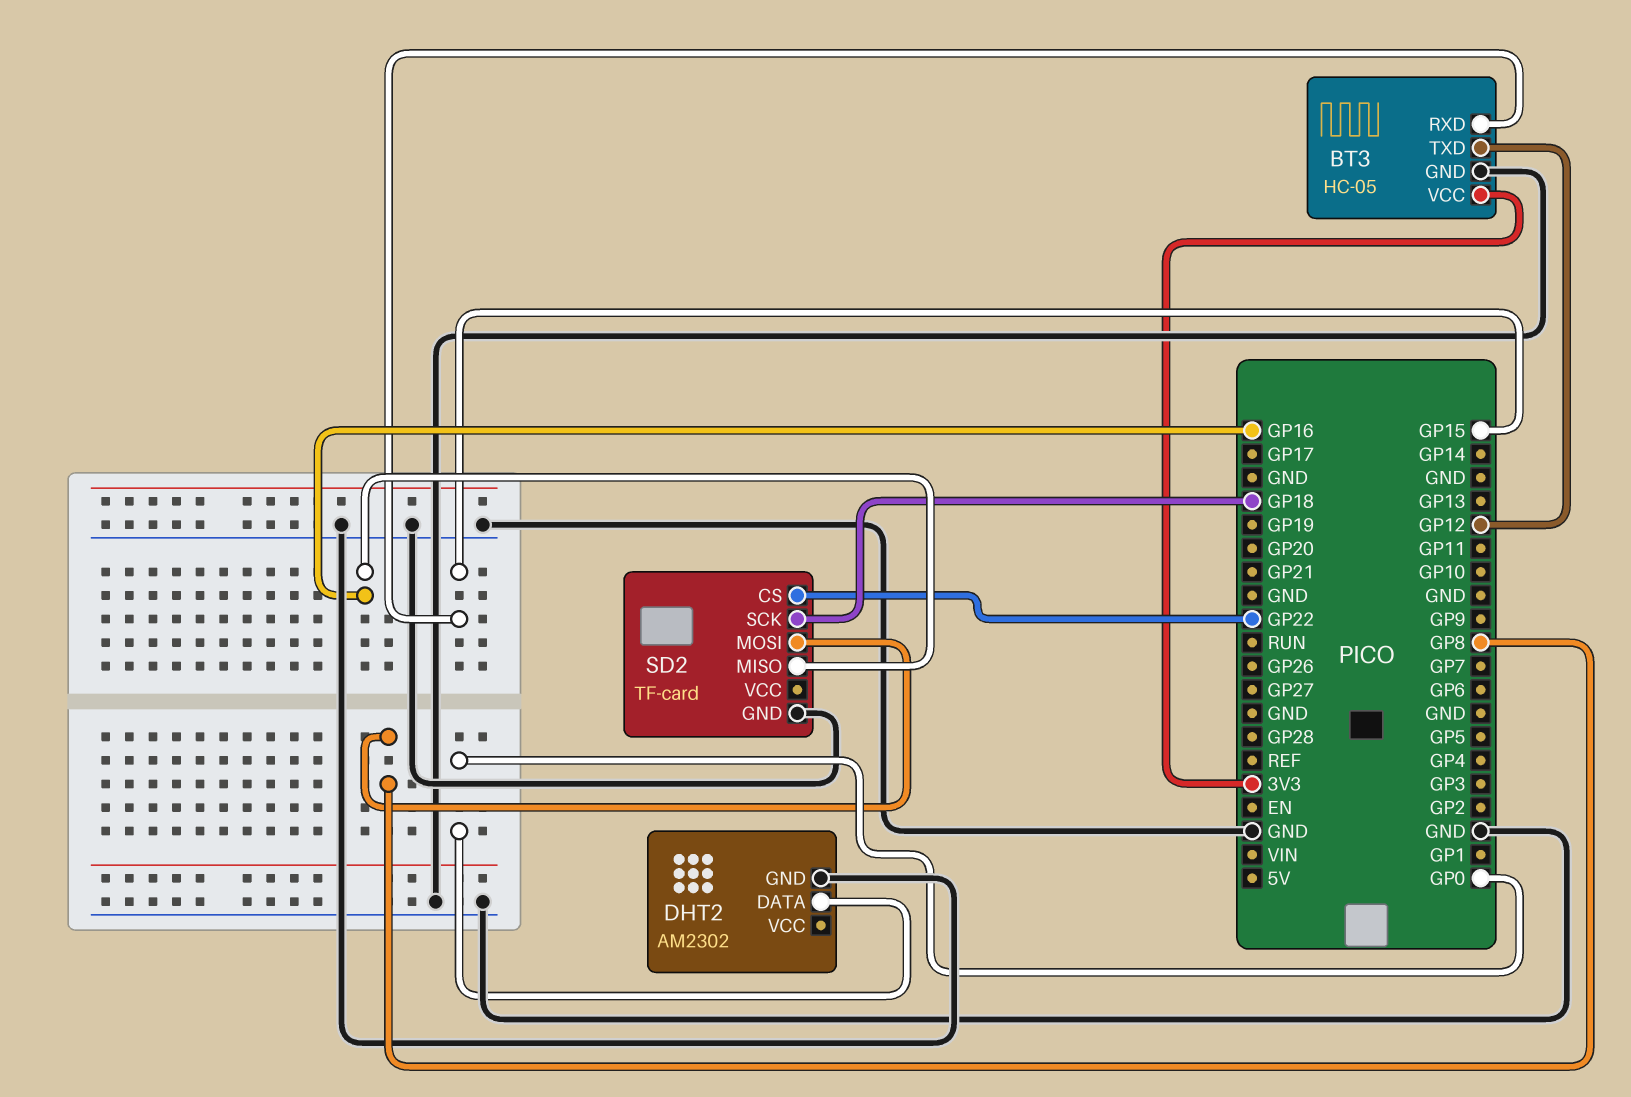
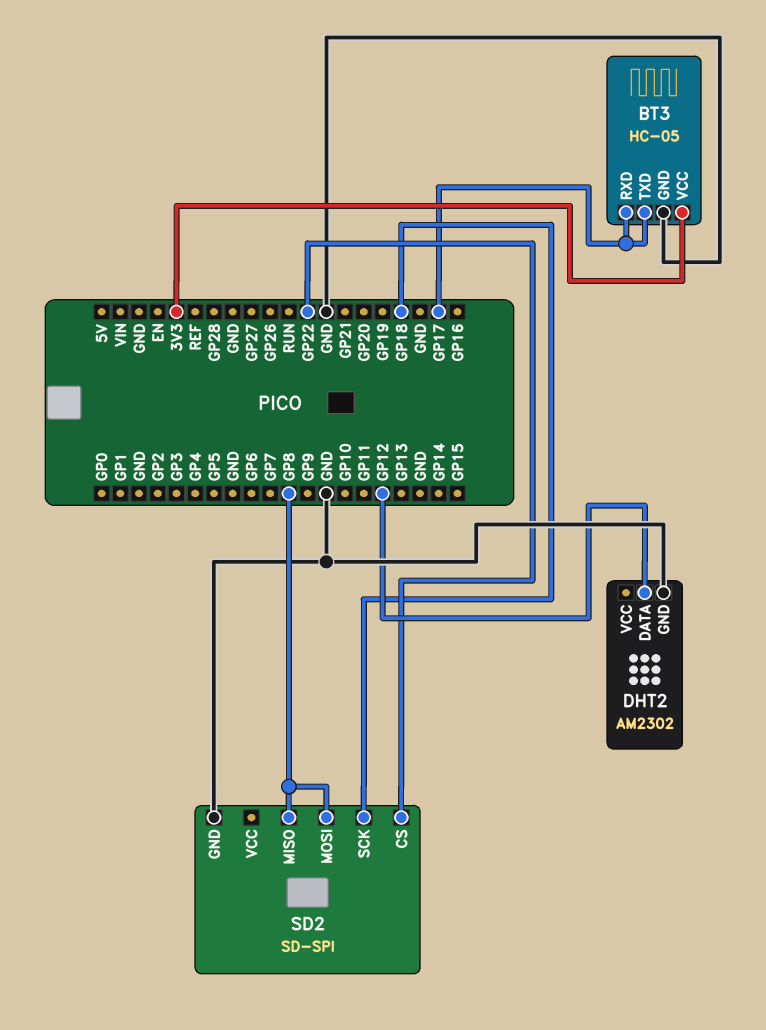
BT3 pin RXD: GP15 -> GP17
BT3 pin TXD: GP12 -> GP17
DHT2 pin DATA: GP0 -> GP12
SD2: TF-card -> SD-SPI
SD2 pin MISO: GP16 -> GP8

